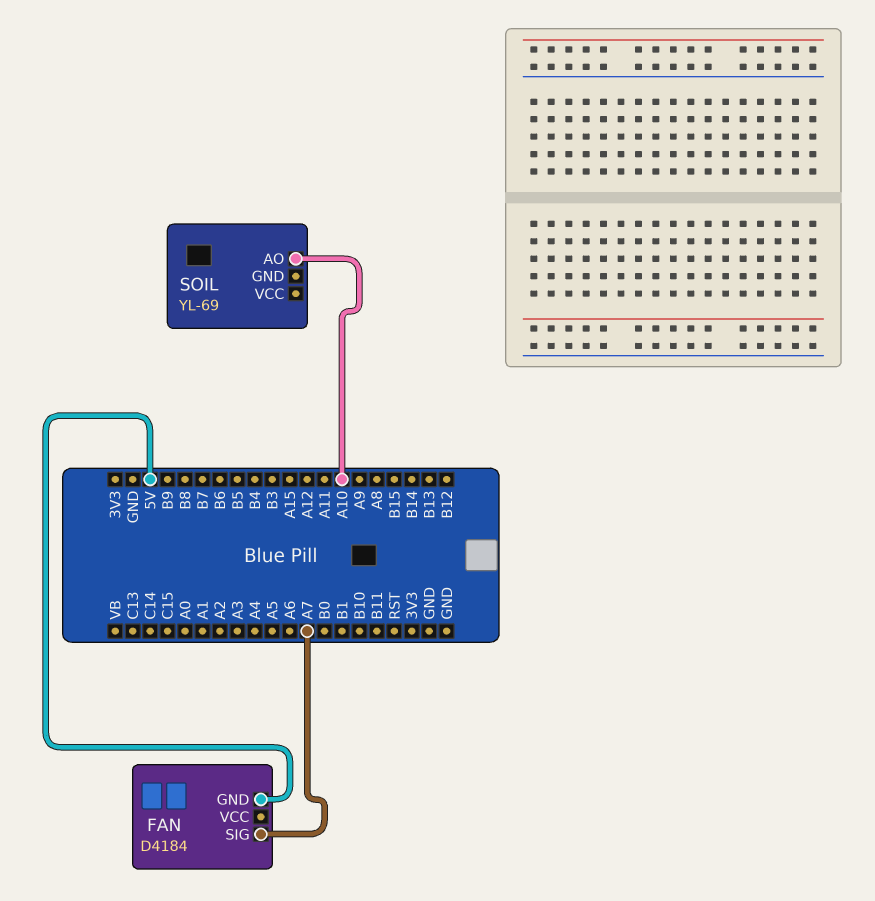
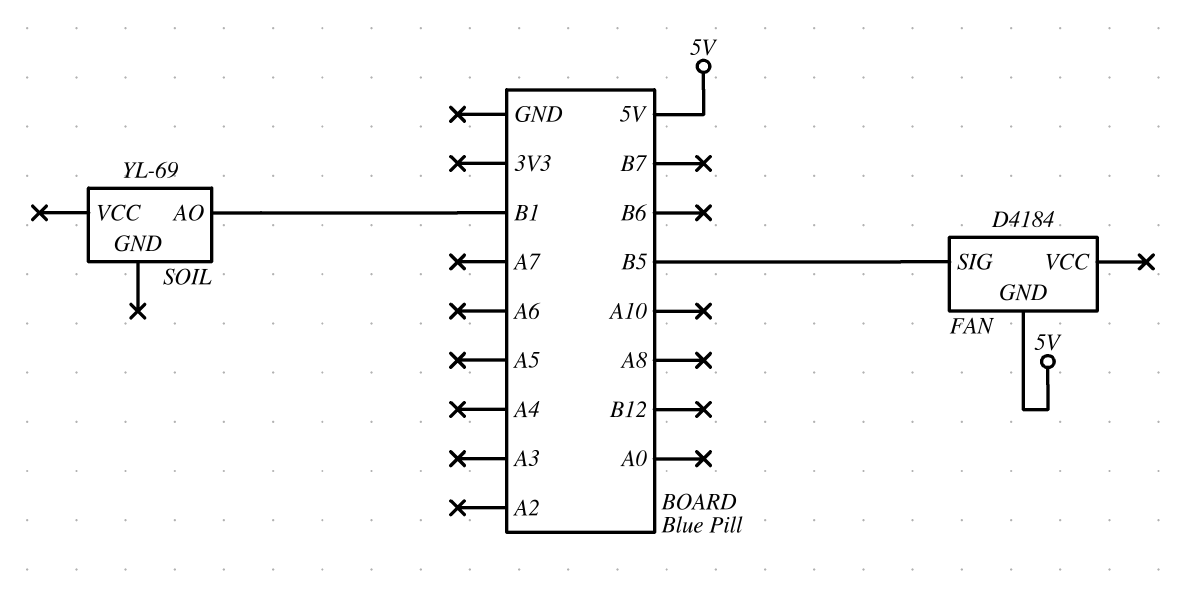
FAN pin SIG: A7 -> B5
SOIL pin AO: A10 -> B1

